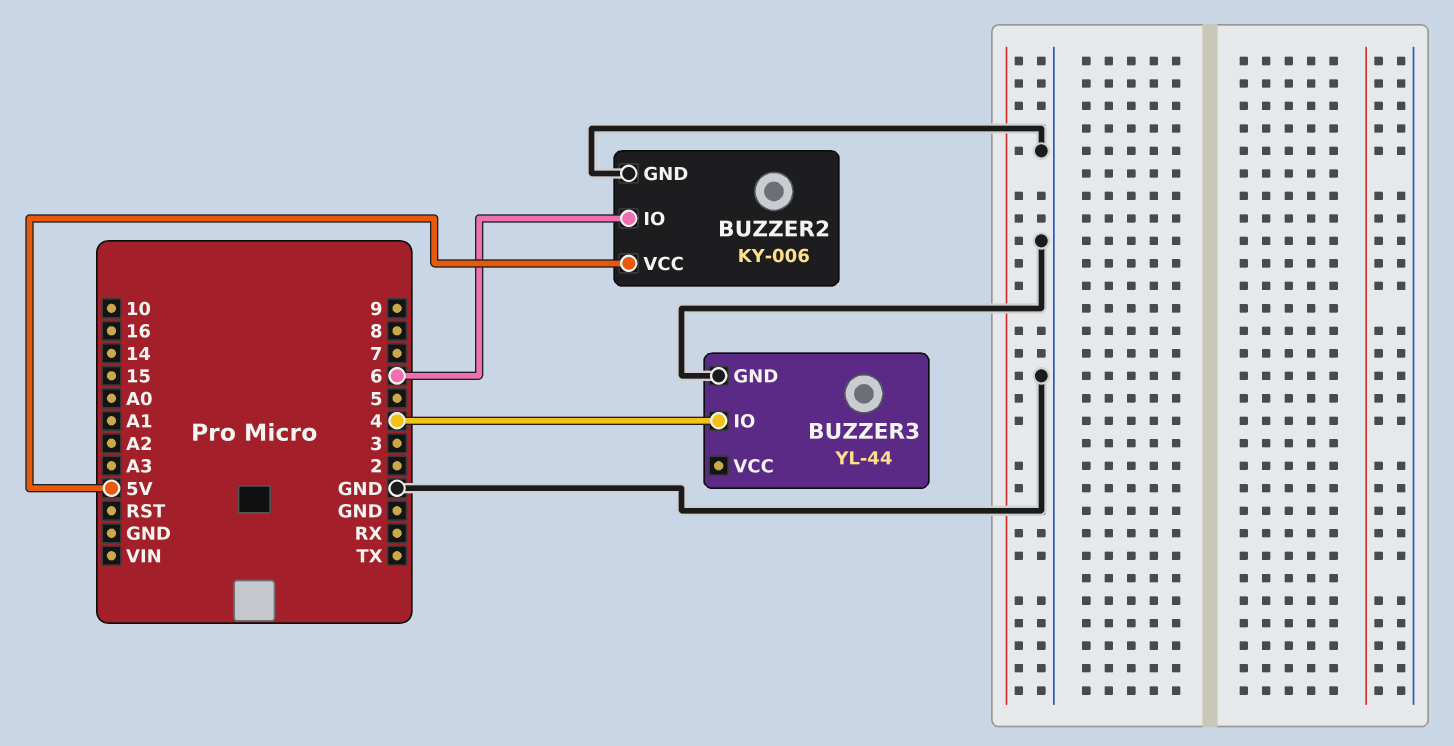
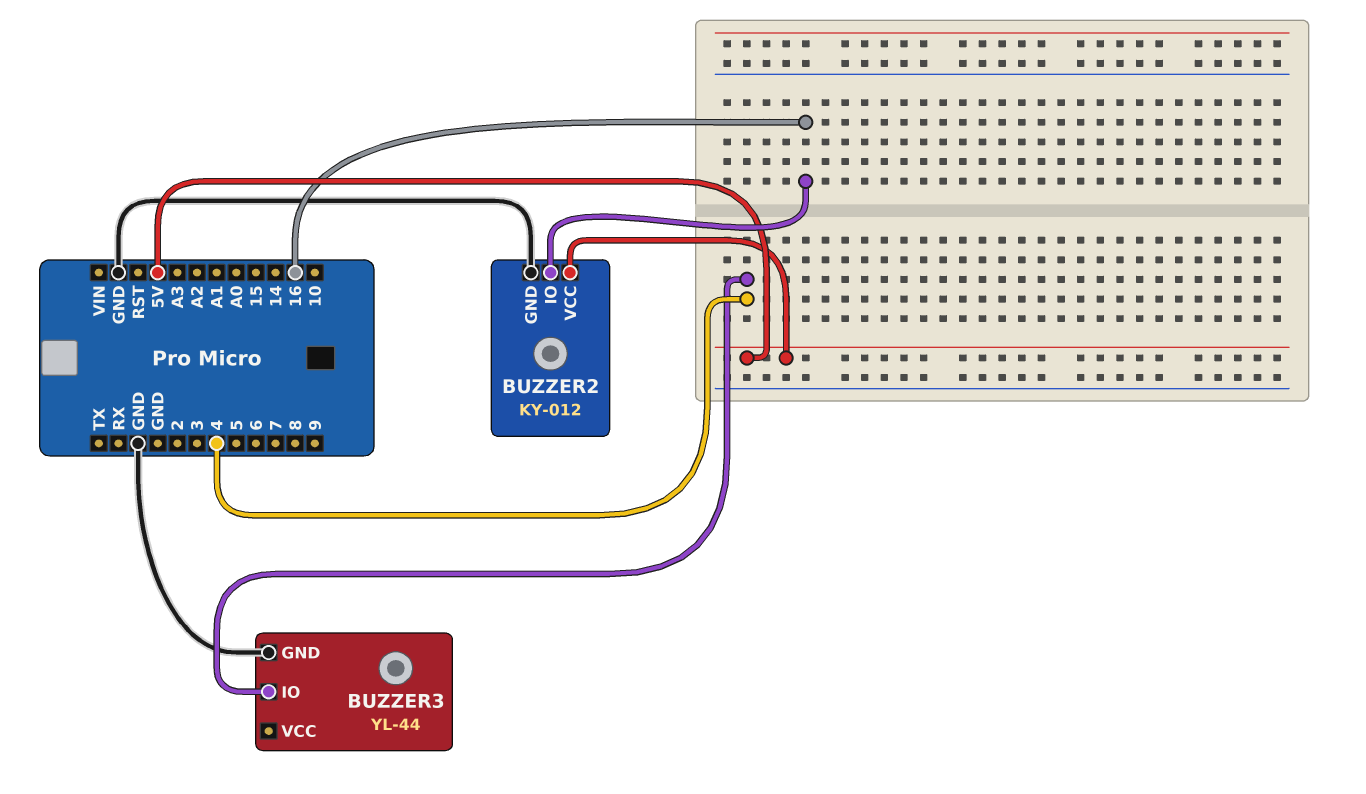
BUZZER2: KY-006 -> KY-012
BUZZER2 pin IO: 6 -> 16

